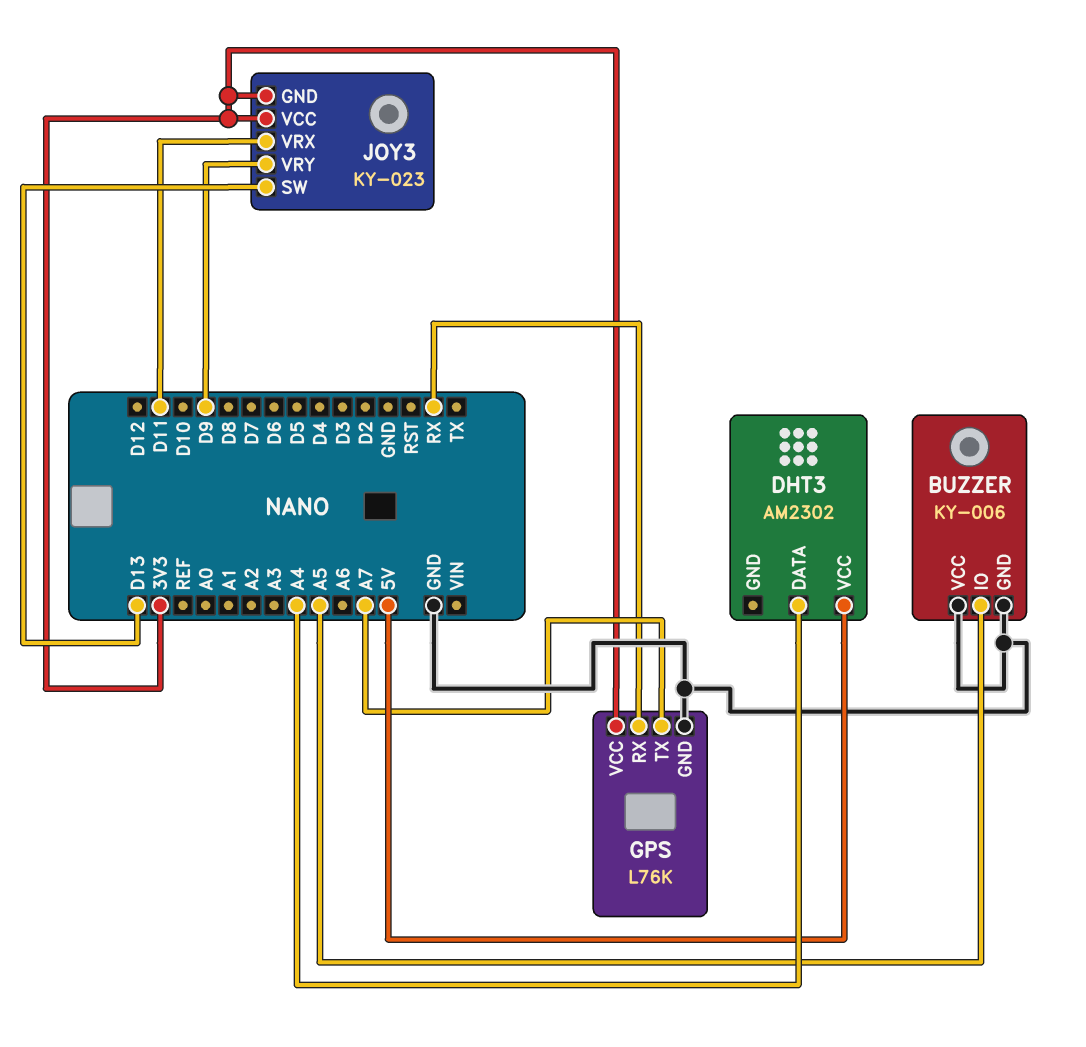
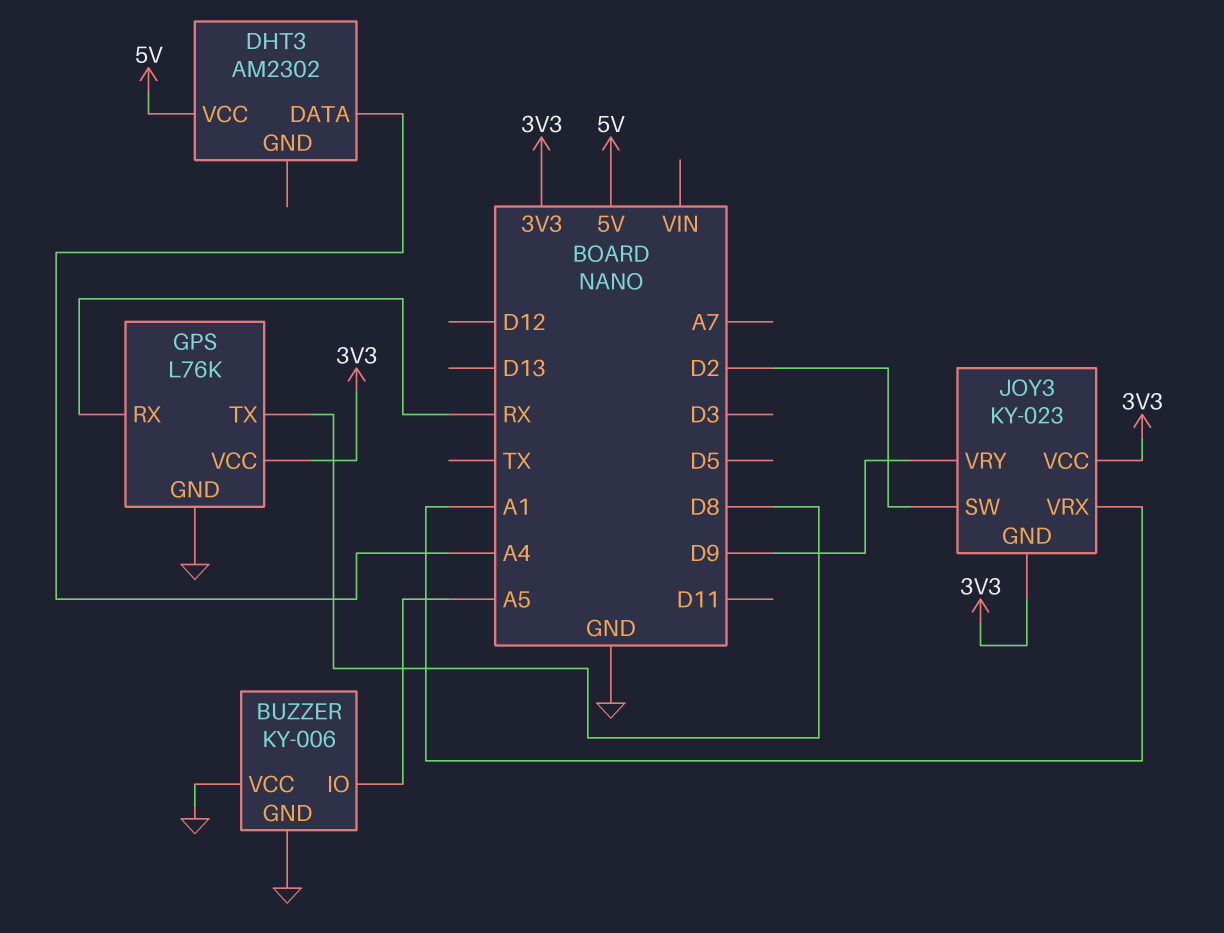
GPS pin TX: A7 -> D8
JOY3 pin SW: D13 -> D2
JOY3 pin VRX: D11 -> A1

